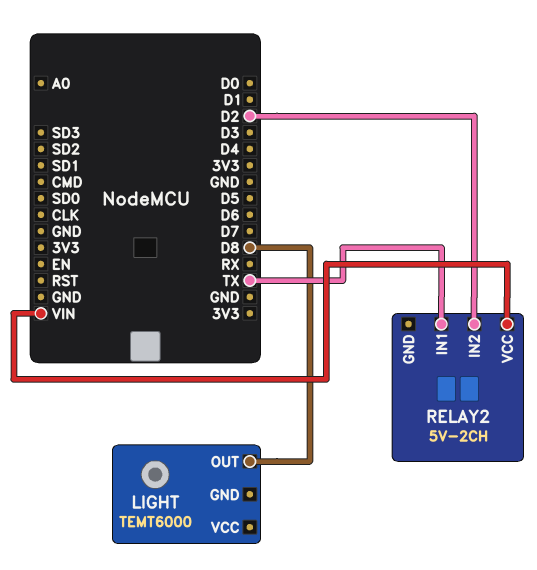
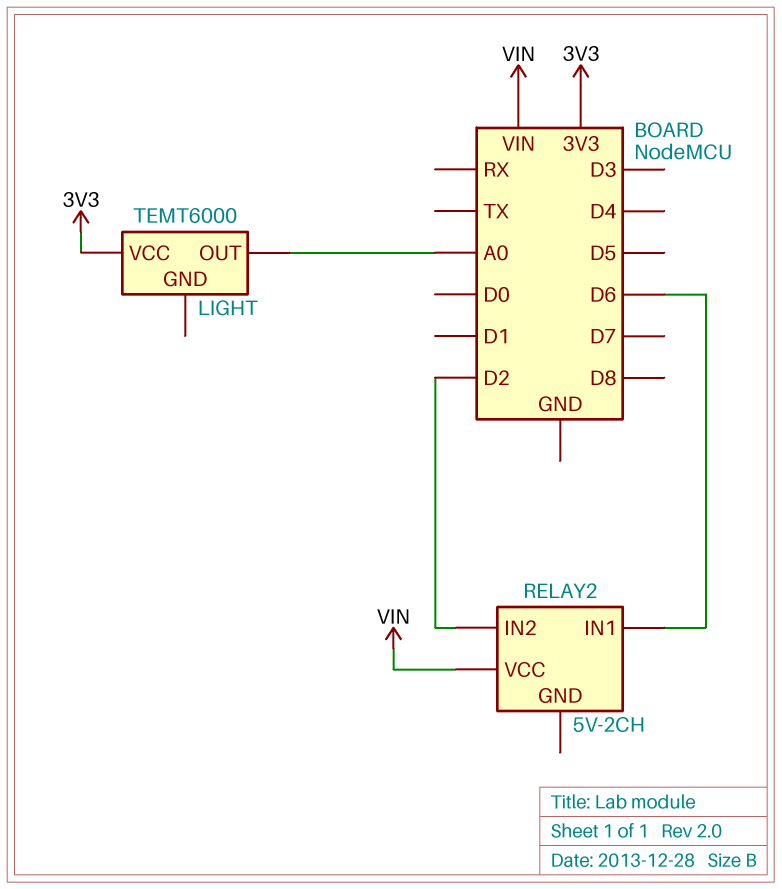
LIGHT pin OUT: D8 -> A0
LIGHT pin VCC: none -> 3V3
RELAY2 pin IN1: TX -> D6

